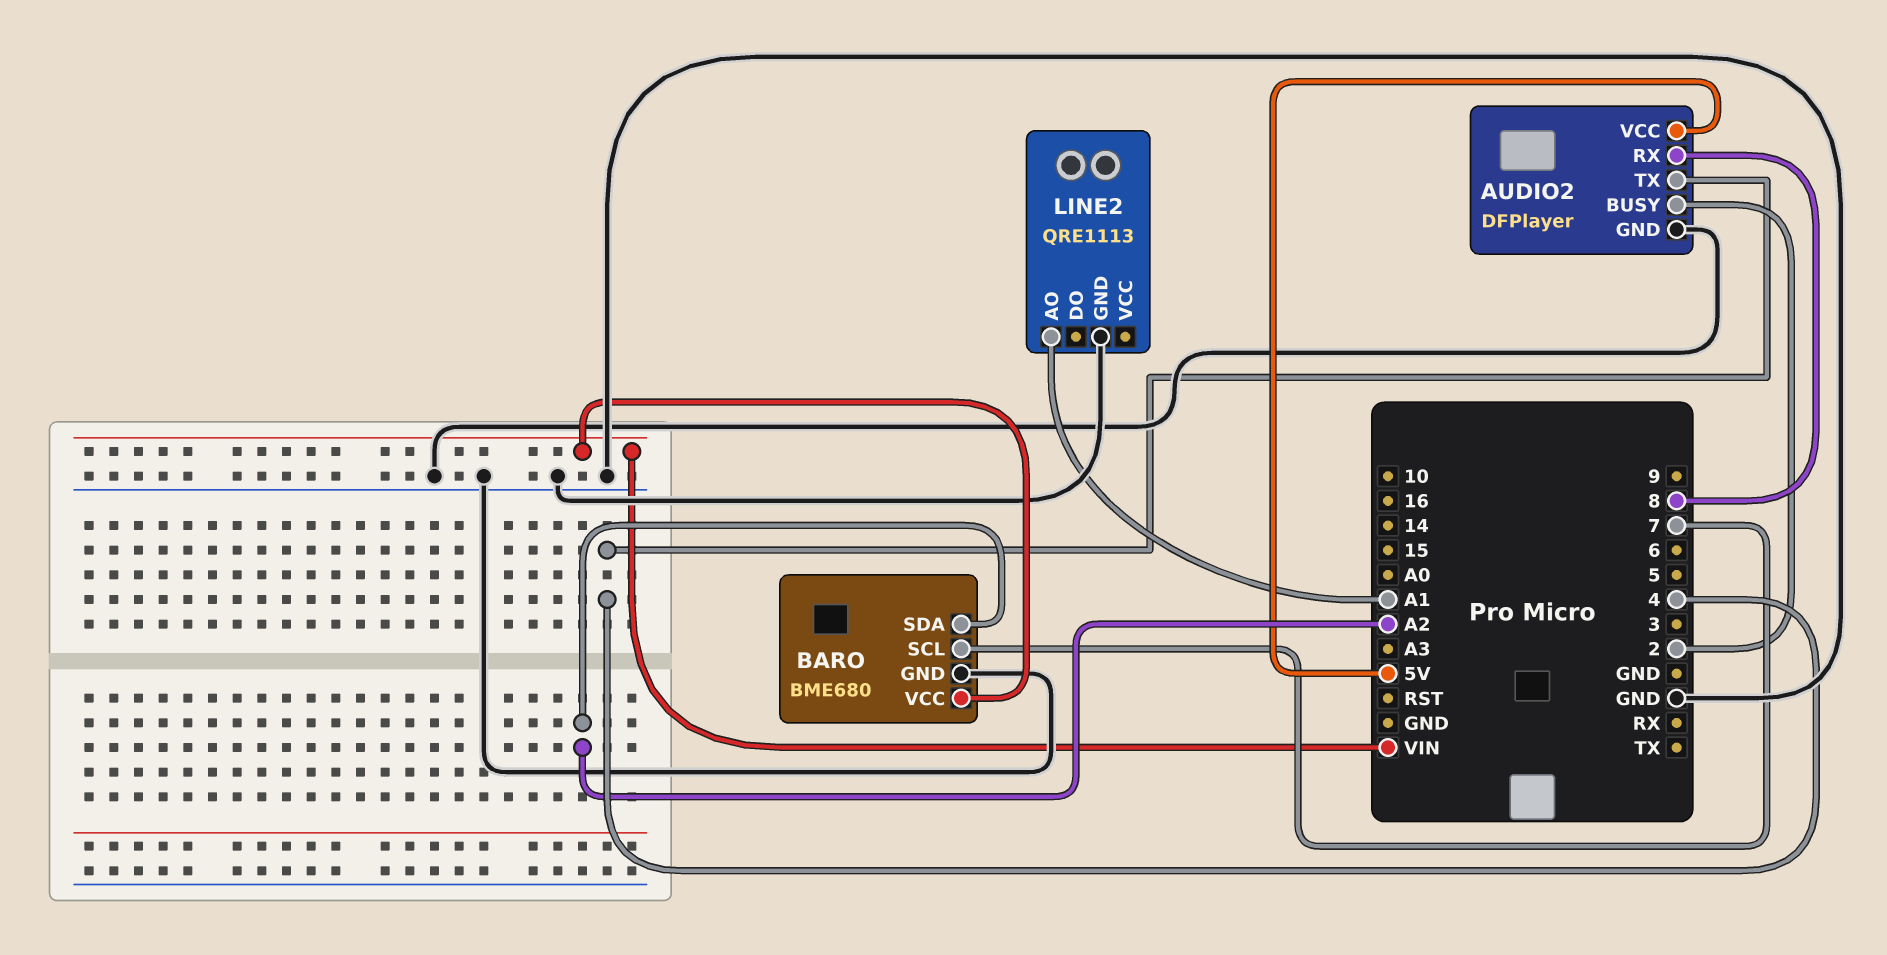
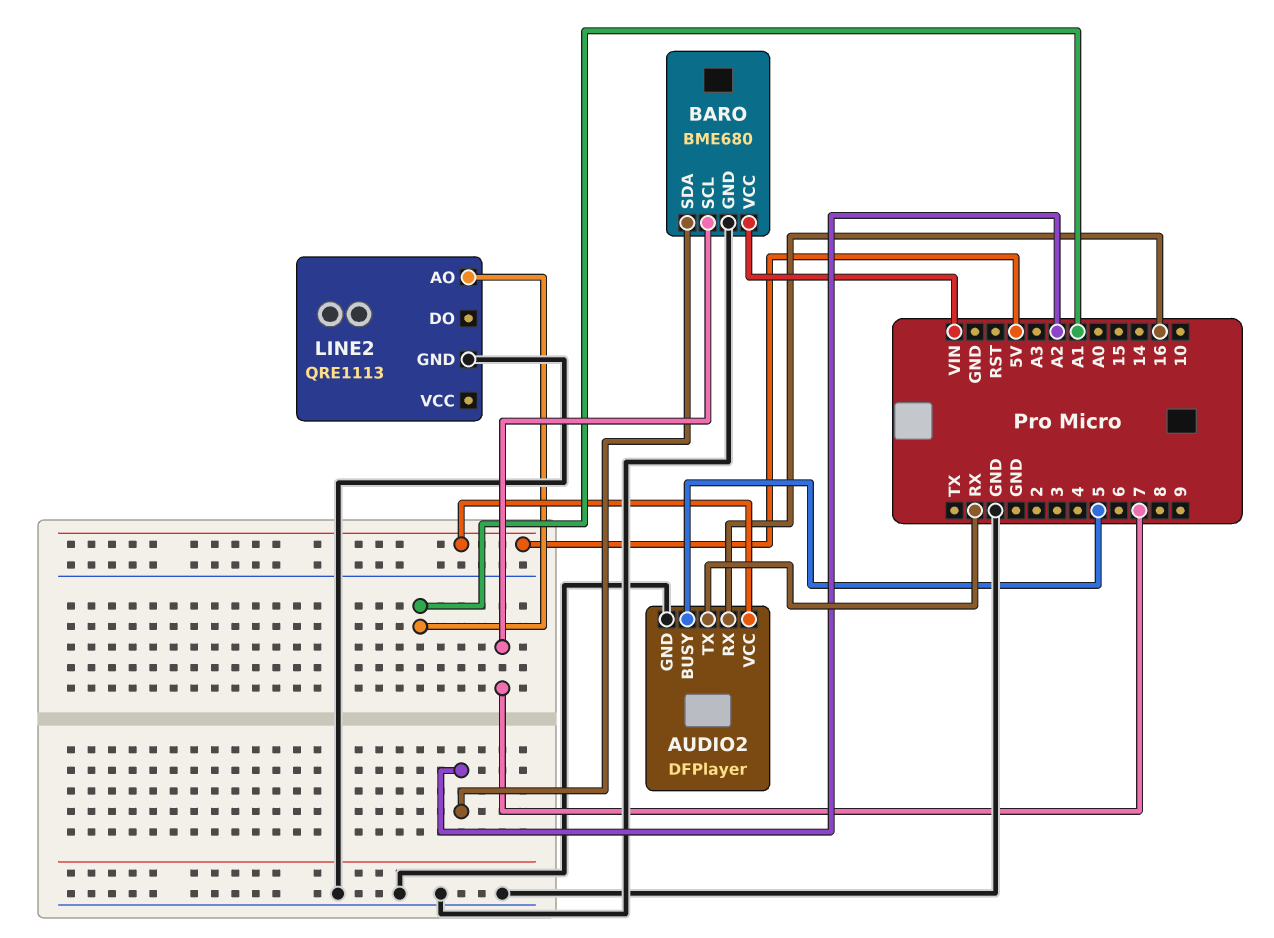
AUDIO2 pin BUSY: 2 -> 5
AUDIO2 pin RX: 8 -> 16
AUDIO2 pin TX: 4 -> RX

